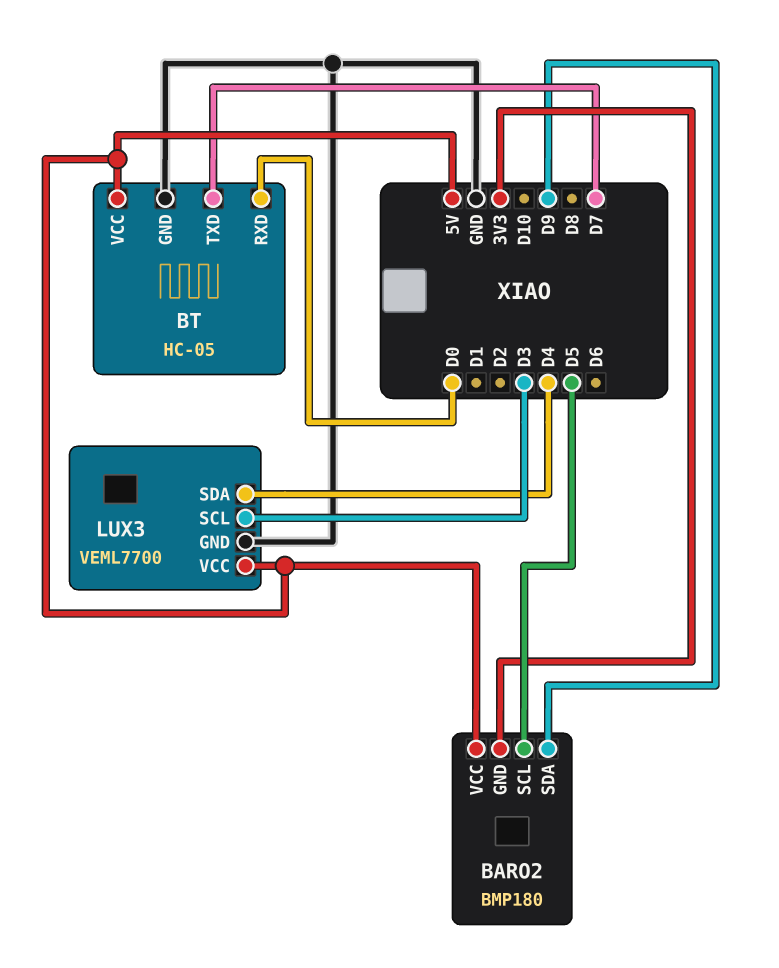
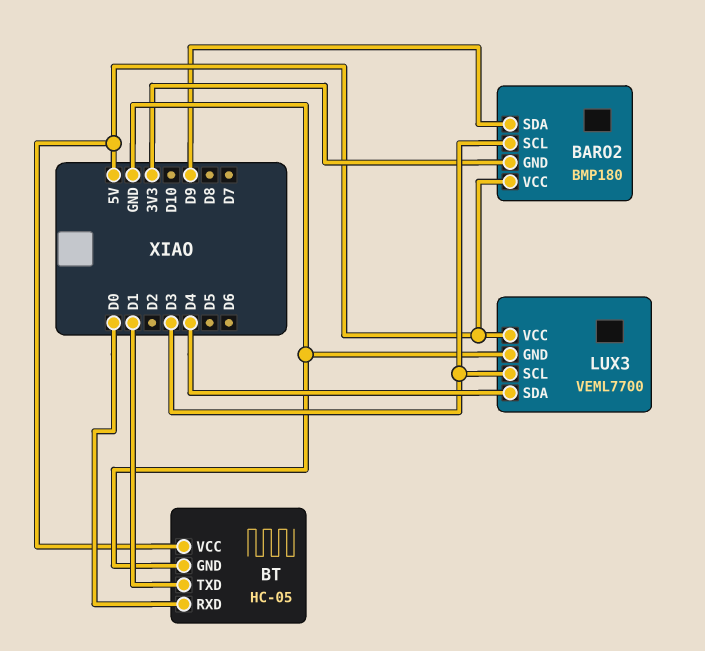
BARO2 pin SCL: D5 -> D3
BT pin TXD: D7 -> D1

